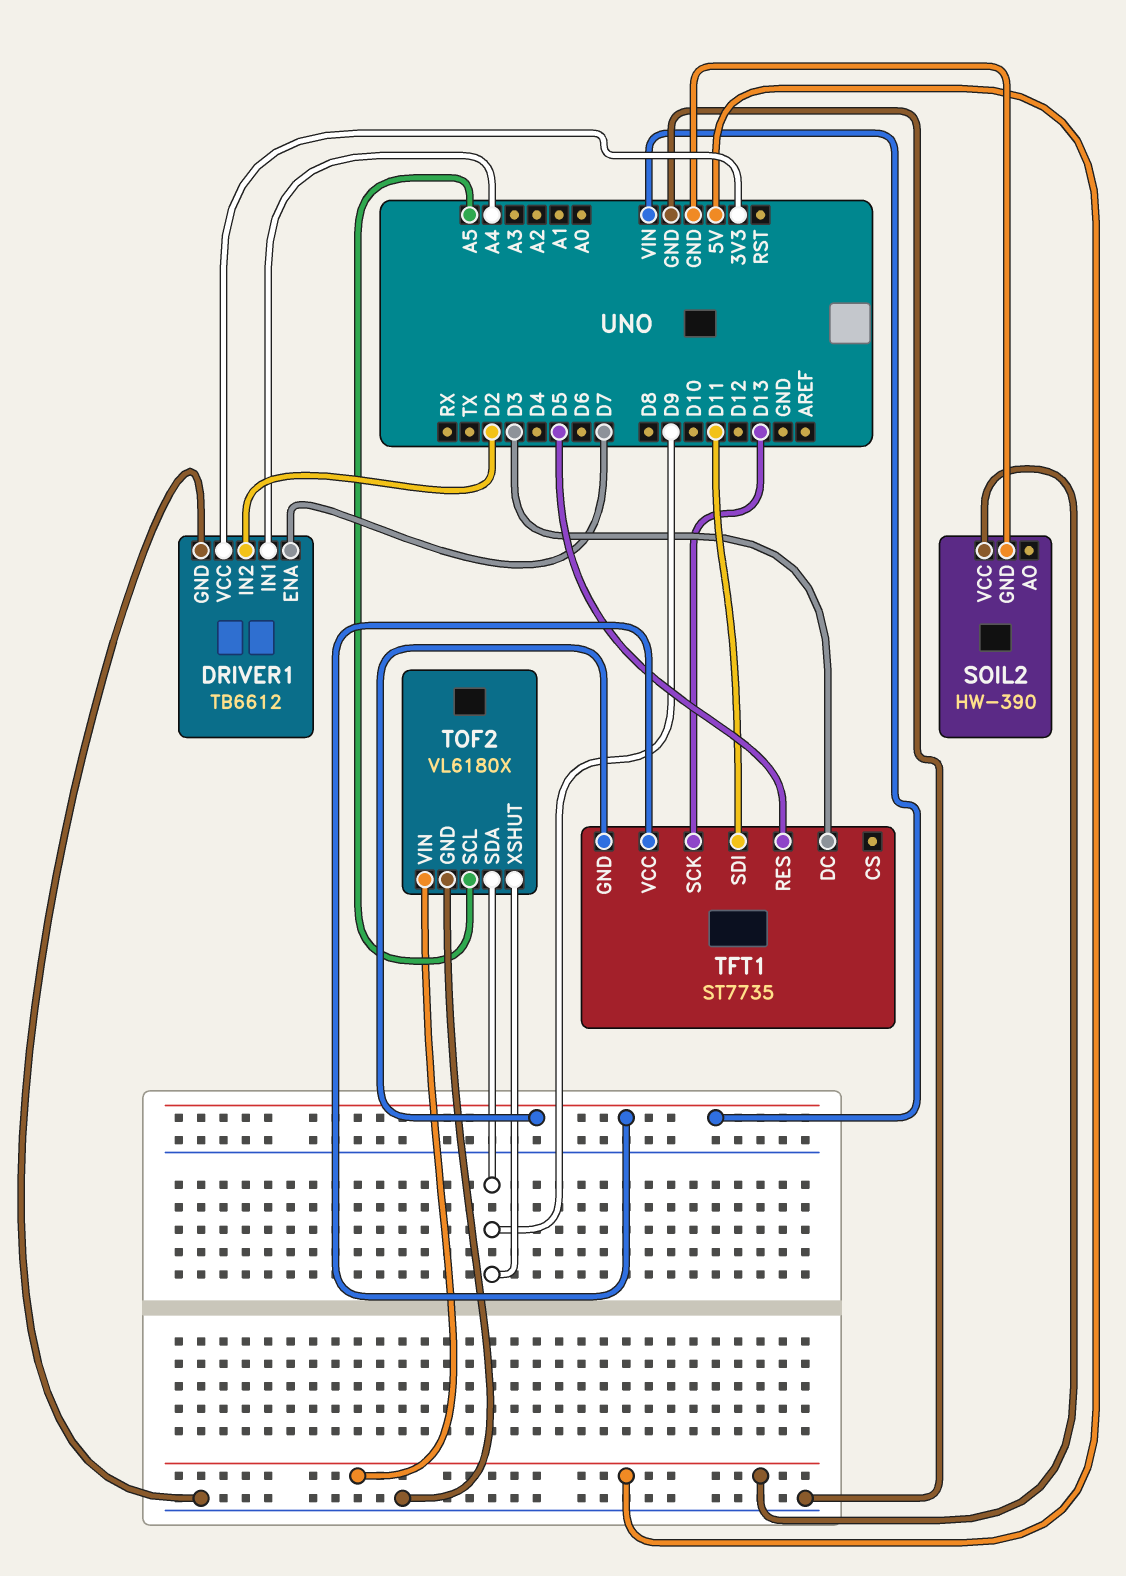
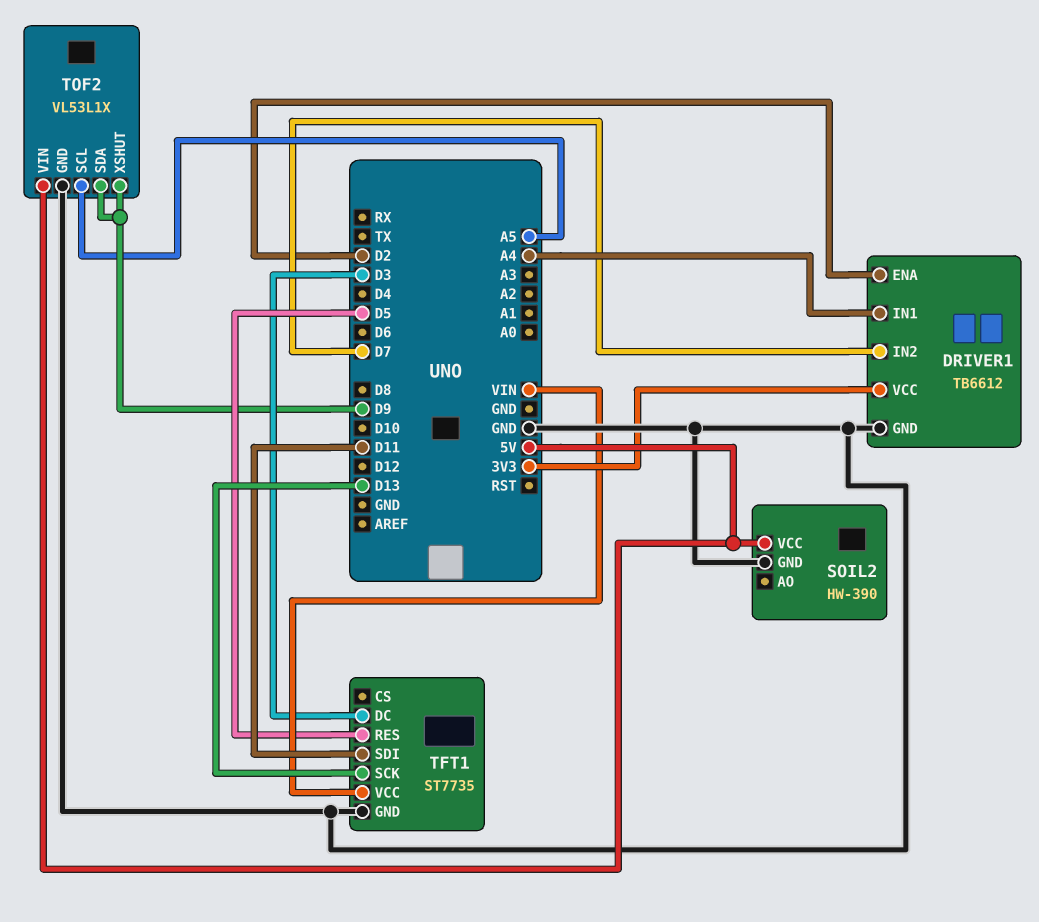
DRIVER1 pin ENA: D7 -> D2
DRIVER1 pin IN2: D2 -> D7
TFT1 pin GND: VIN -> GND
TOF2: VL6180X -> VL53L1X

